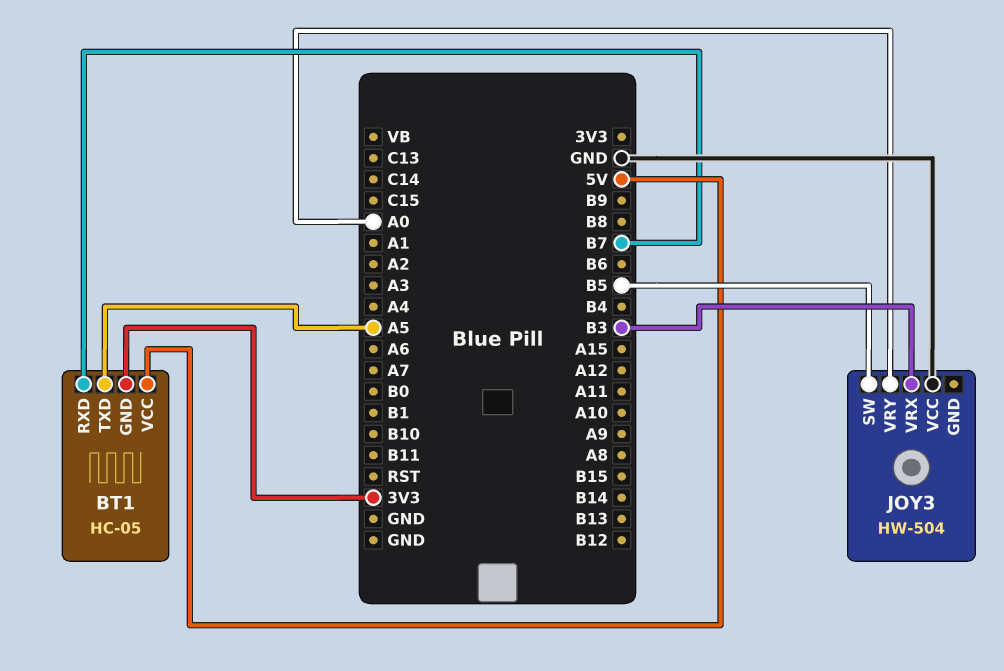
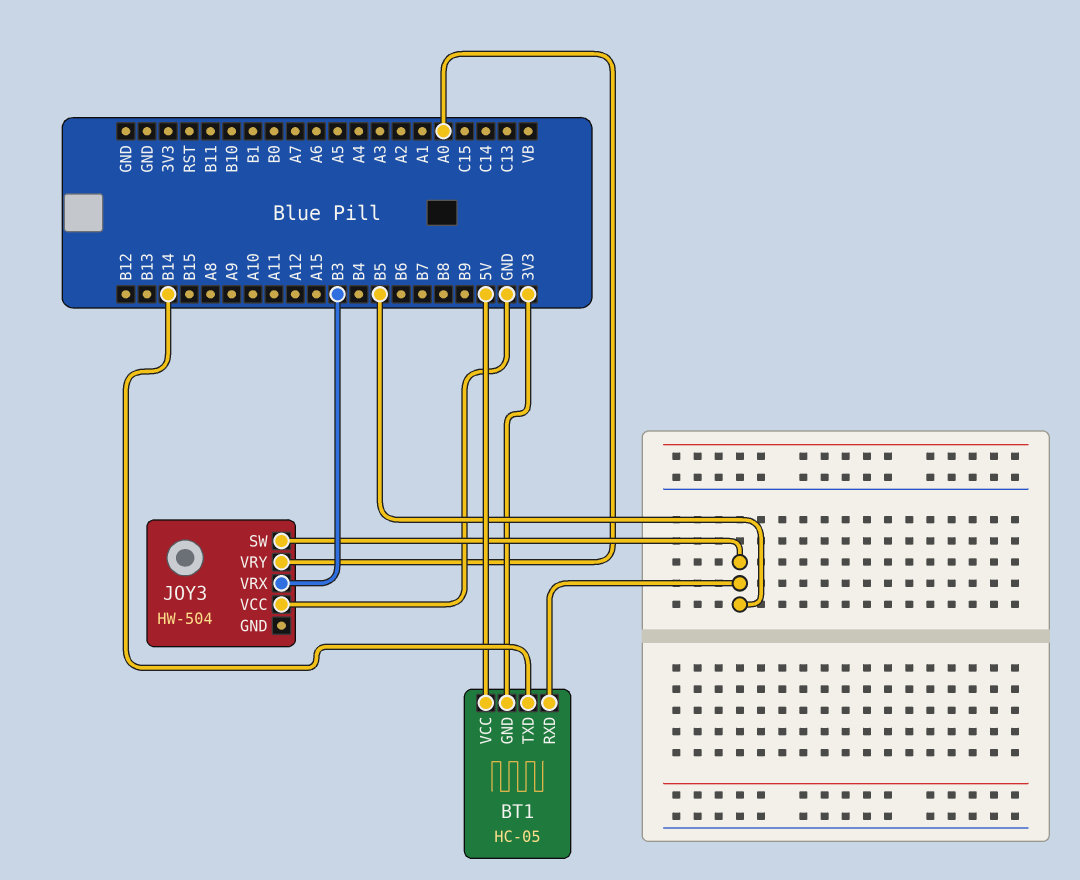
BT1 pin RXD: B7 -> B5
BT1 pin TXD: A5 -> B14

